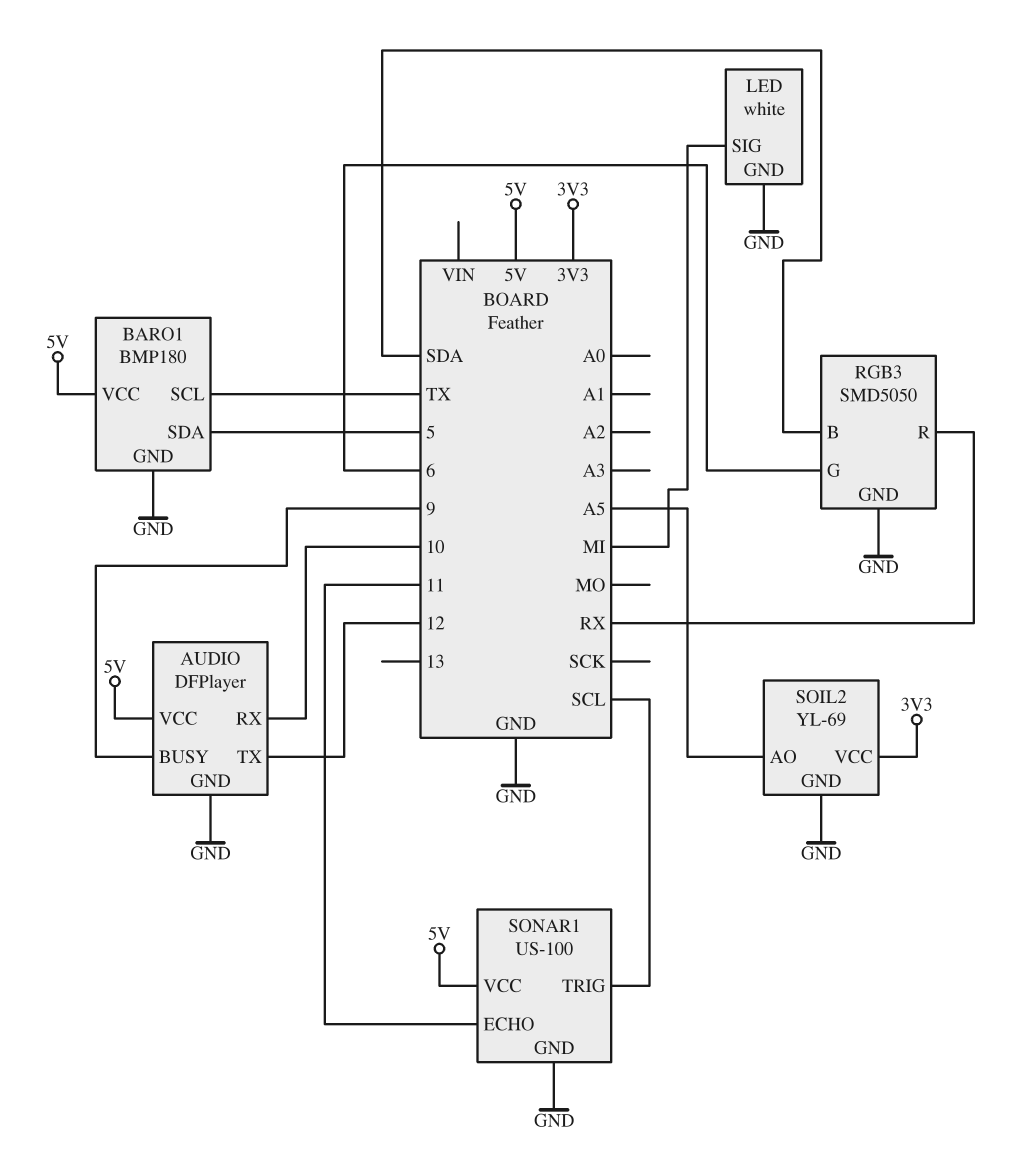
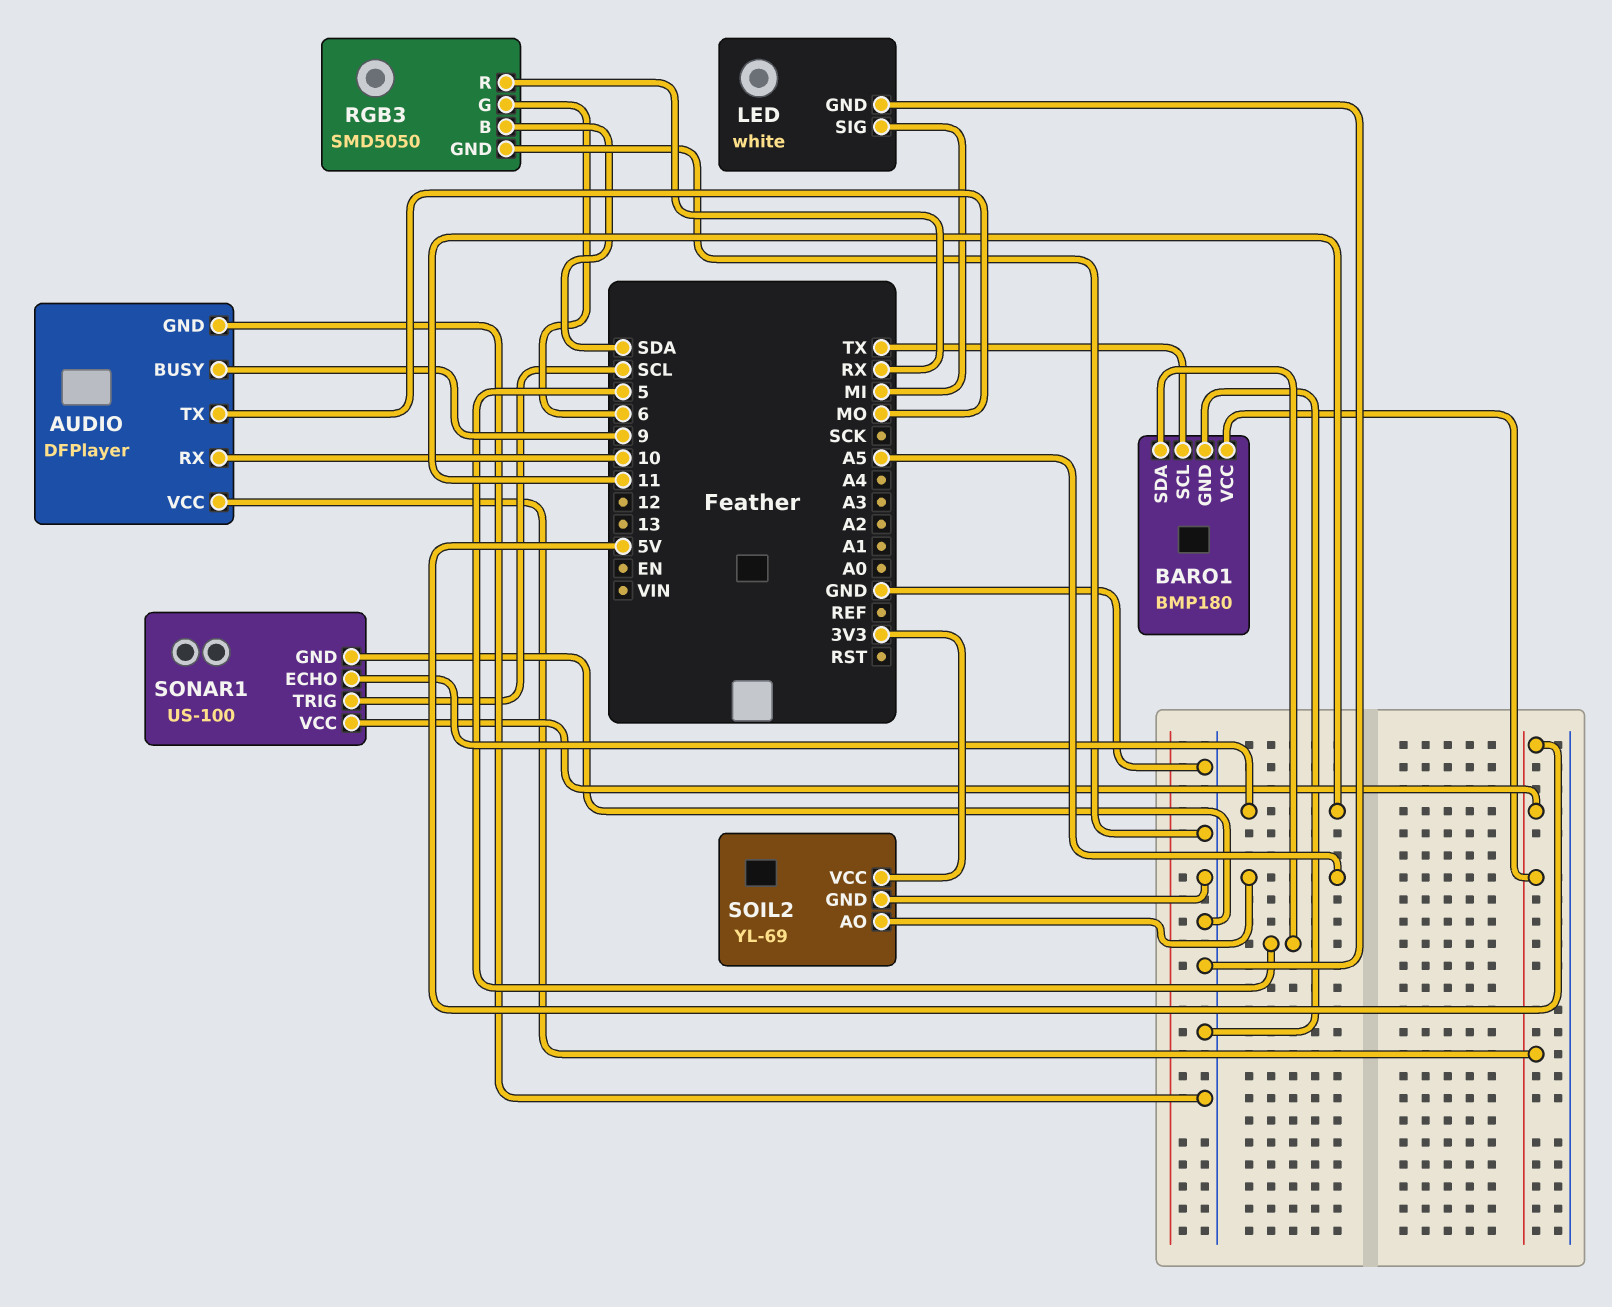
AUDIO pin TX: 12 -> MO

